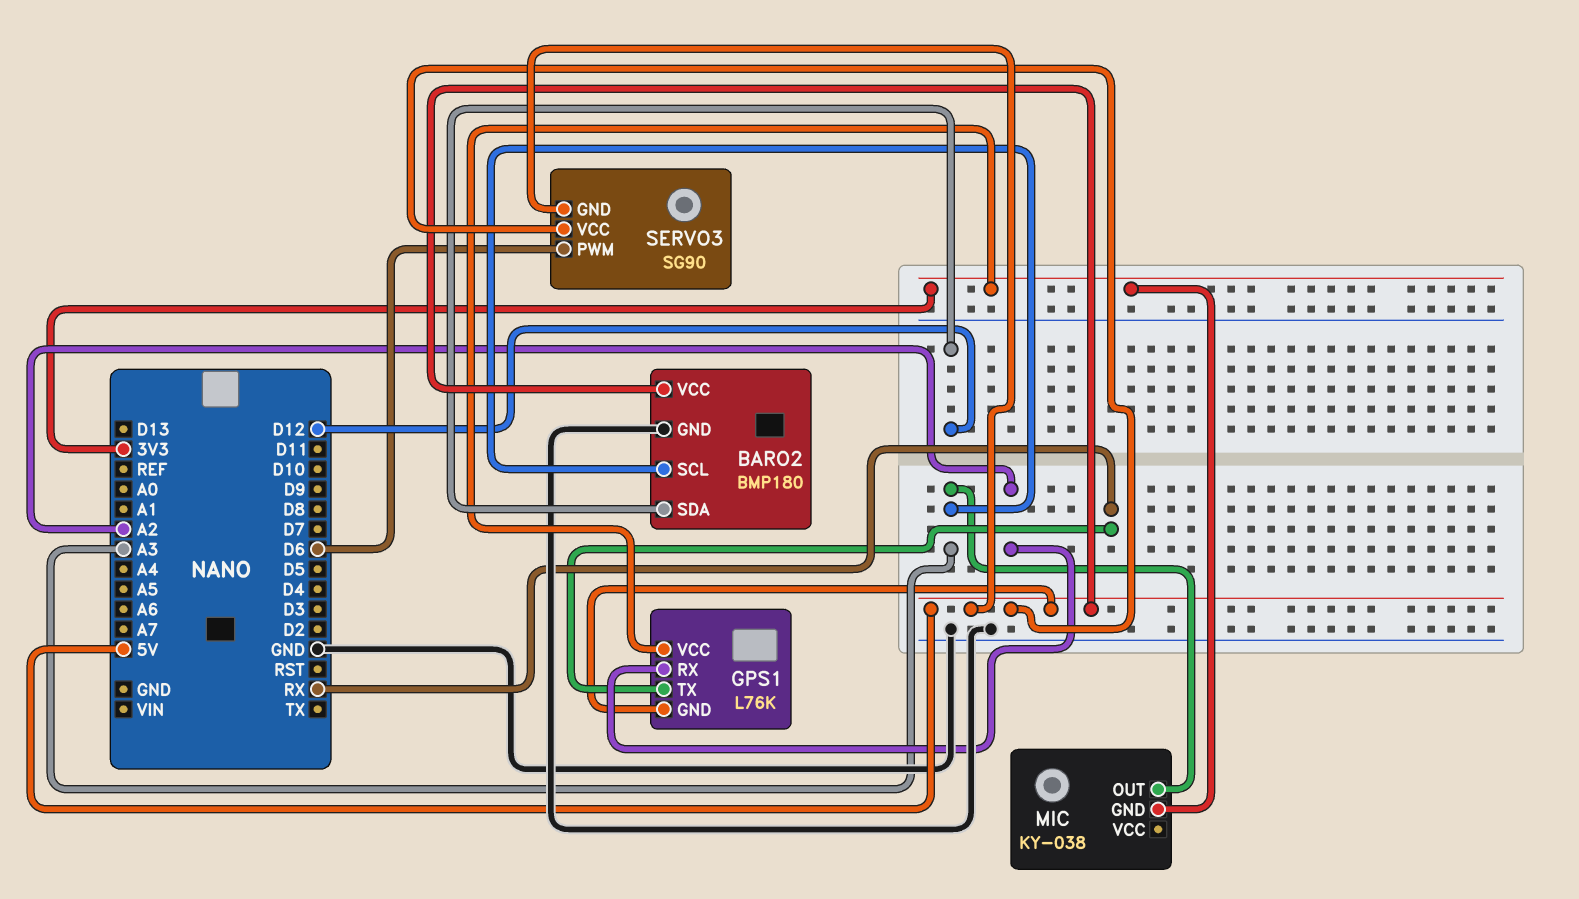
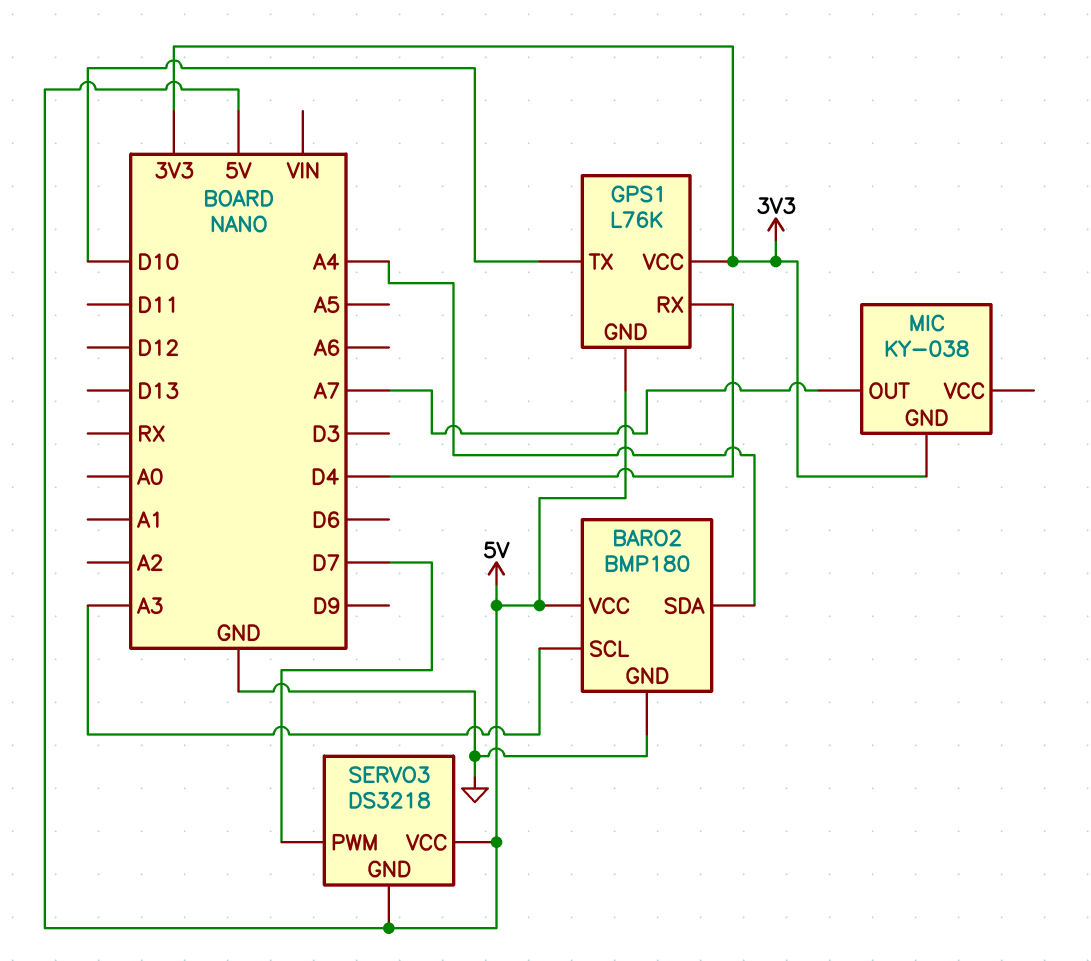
BARO2 pin SDA: D12 -> A4
GPS1 pin RX: A2 -> D4
GPS1 pin TX: RX -> D10
MIC pin OUT: A3 -> A7
SERVO3: SG90 -> DS3218
SERVO3 pin PWM: D6 -> D7

